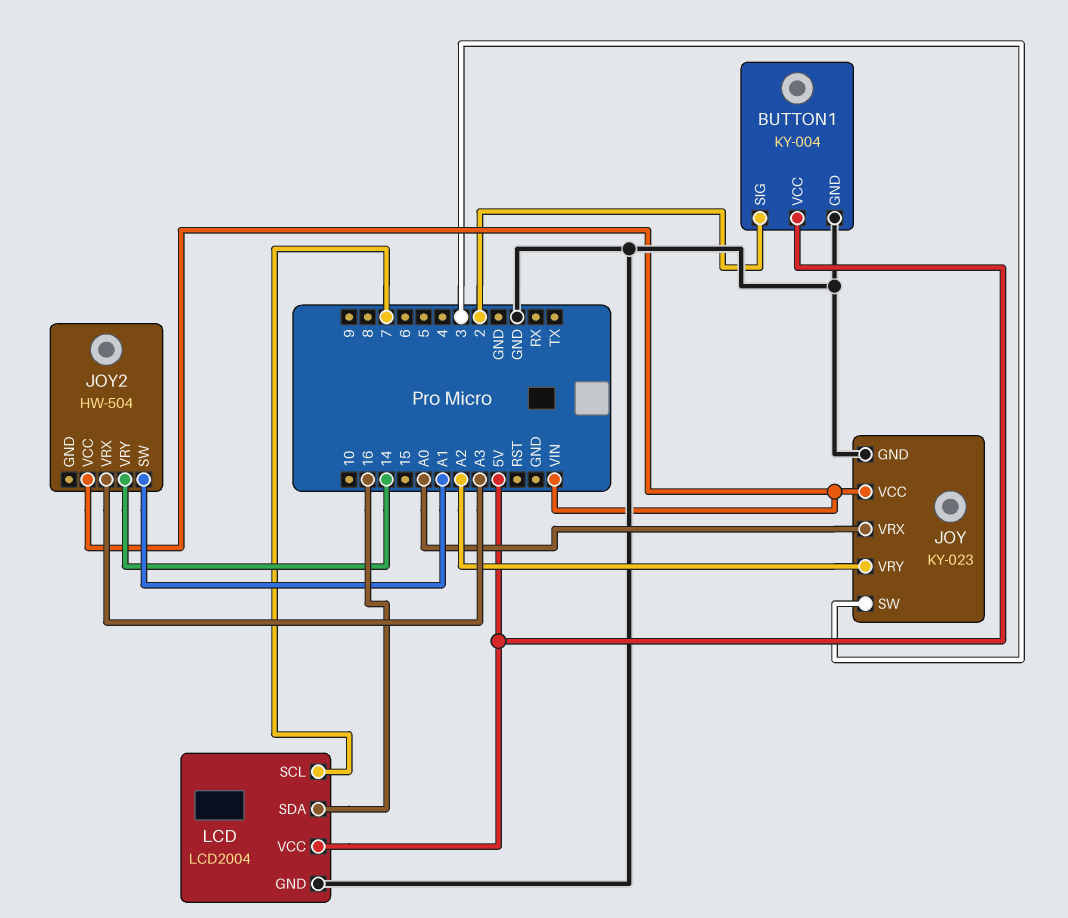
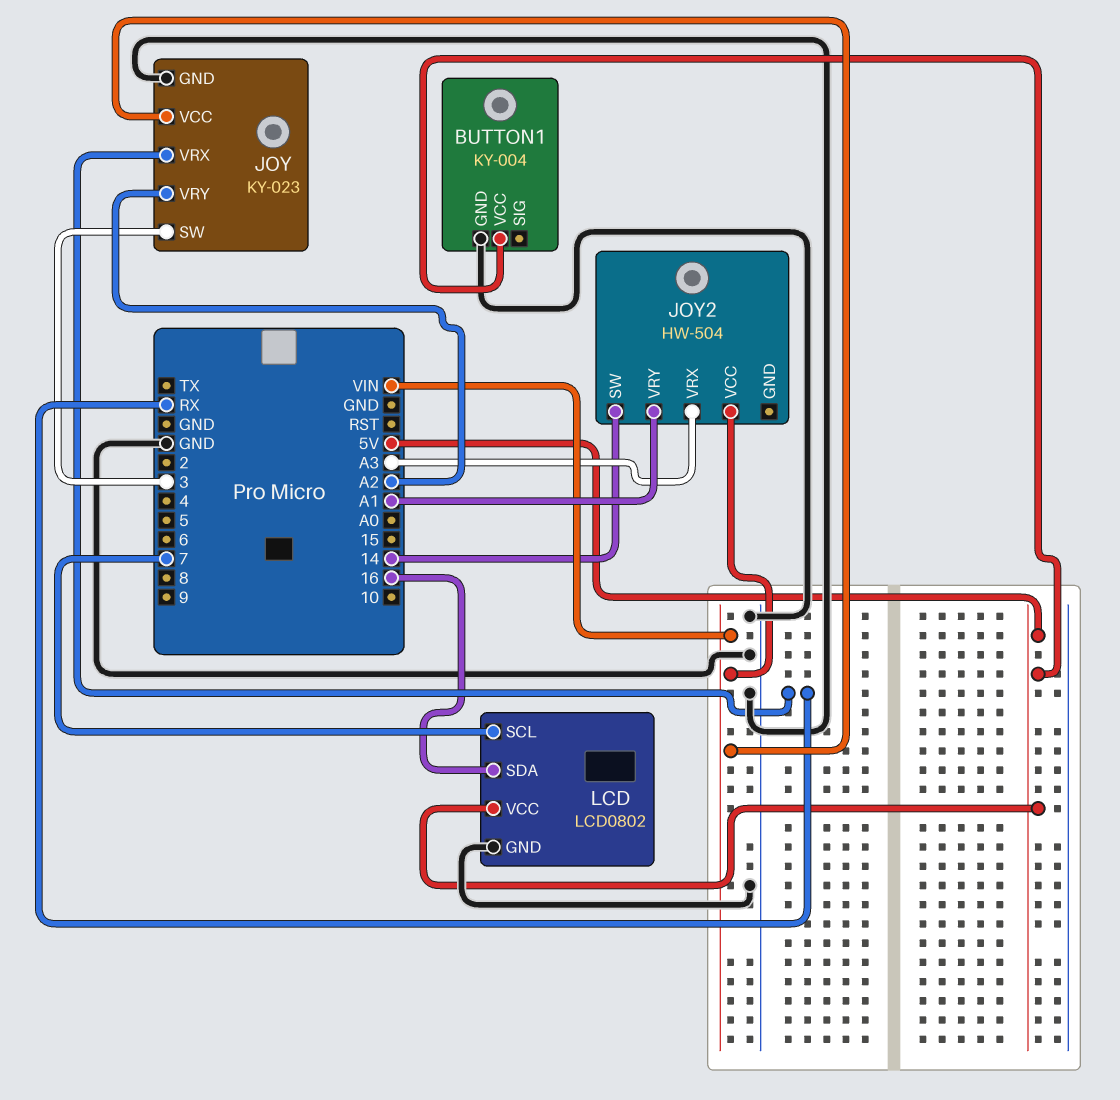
BUTTON1 pin SIG: 2 -> none
JOY pin VRX: A0 -> RX
JOY2 pin SW: A1 -> 14
JOY2 pin VRY: 14 -> A1
LCD: LCD2004 -> LCD0802

